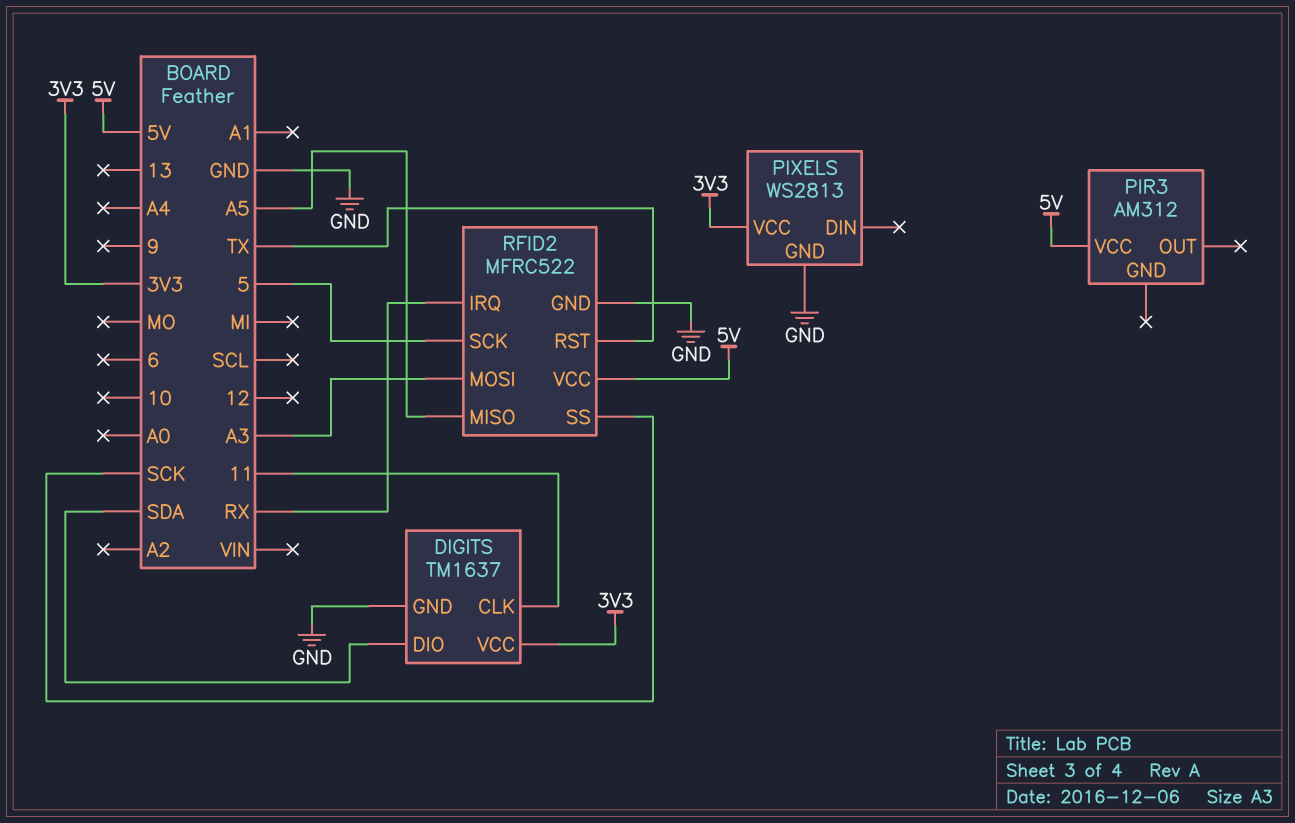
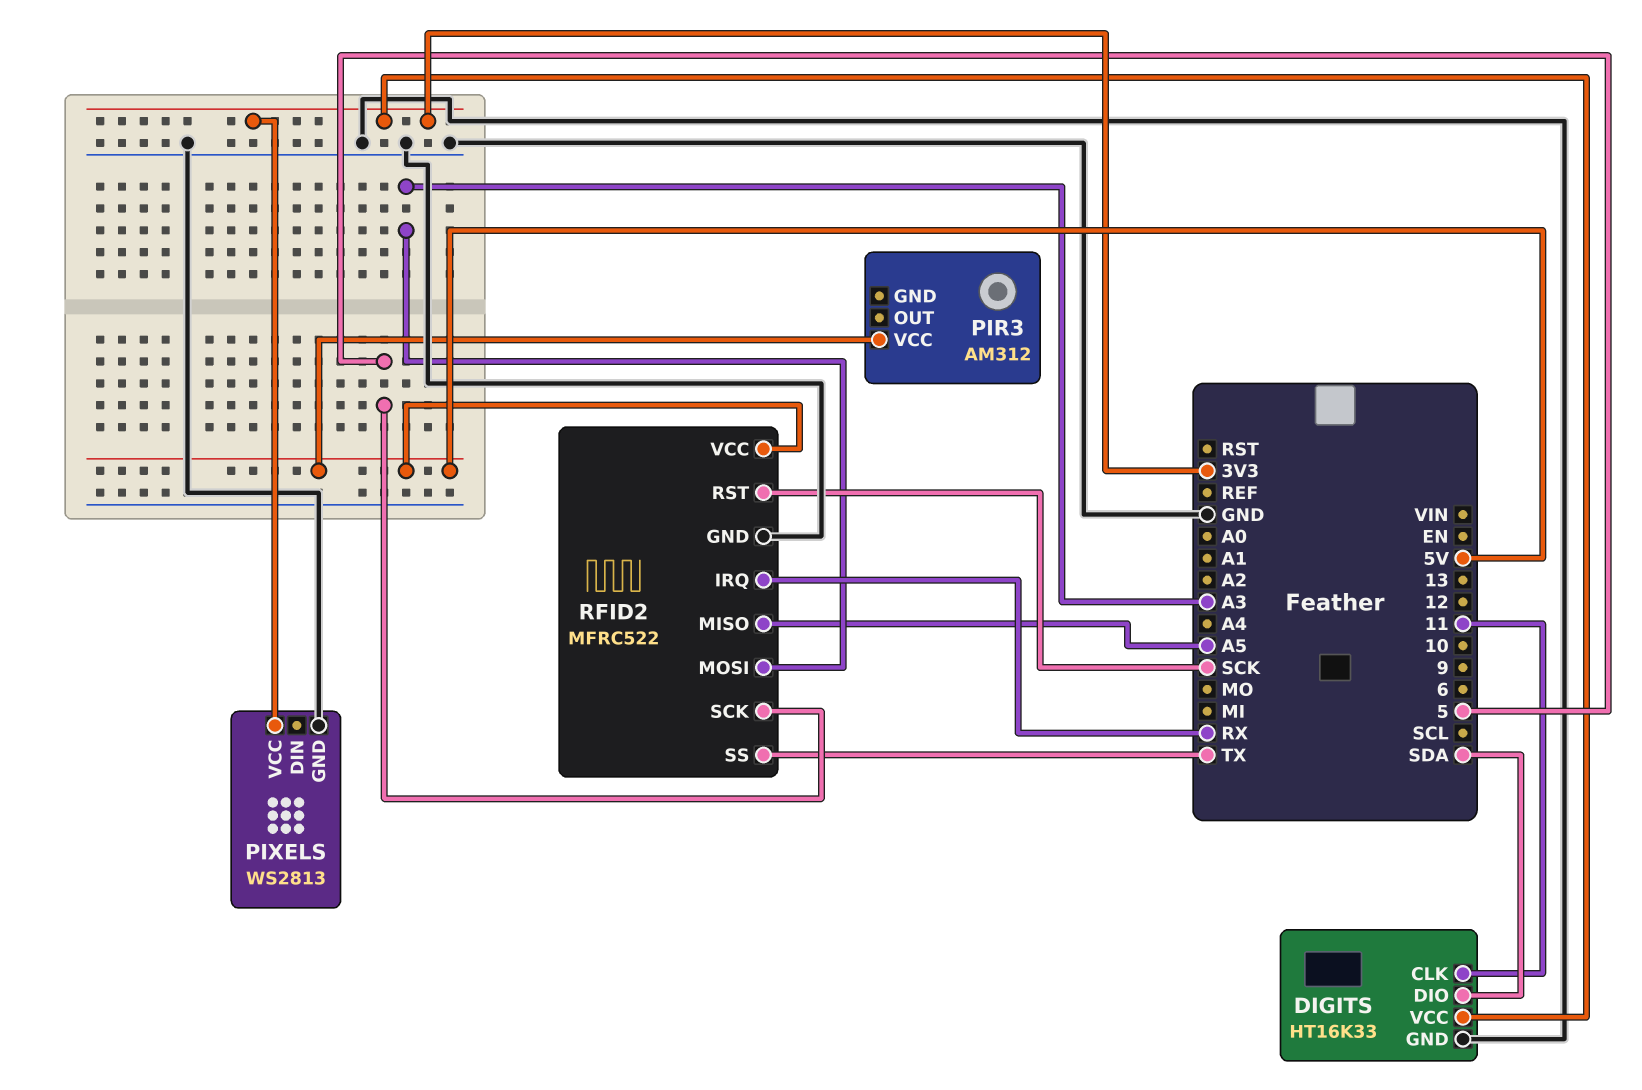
DIGITS: TM1637 -> HT16K33
RFID2 pin RST: TX -> SCK
RFID2 pin SS: SCK -> TX

